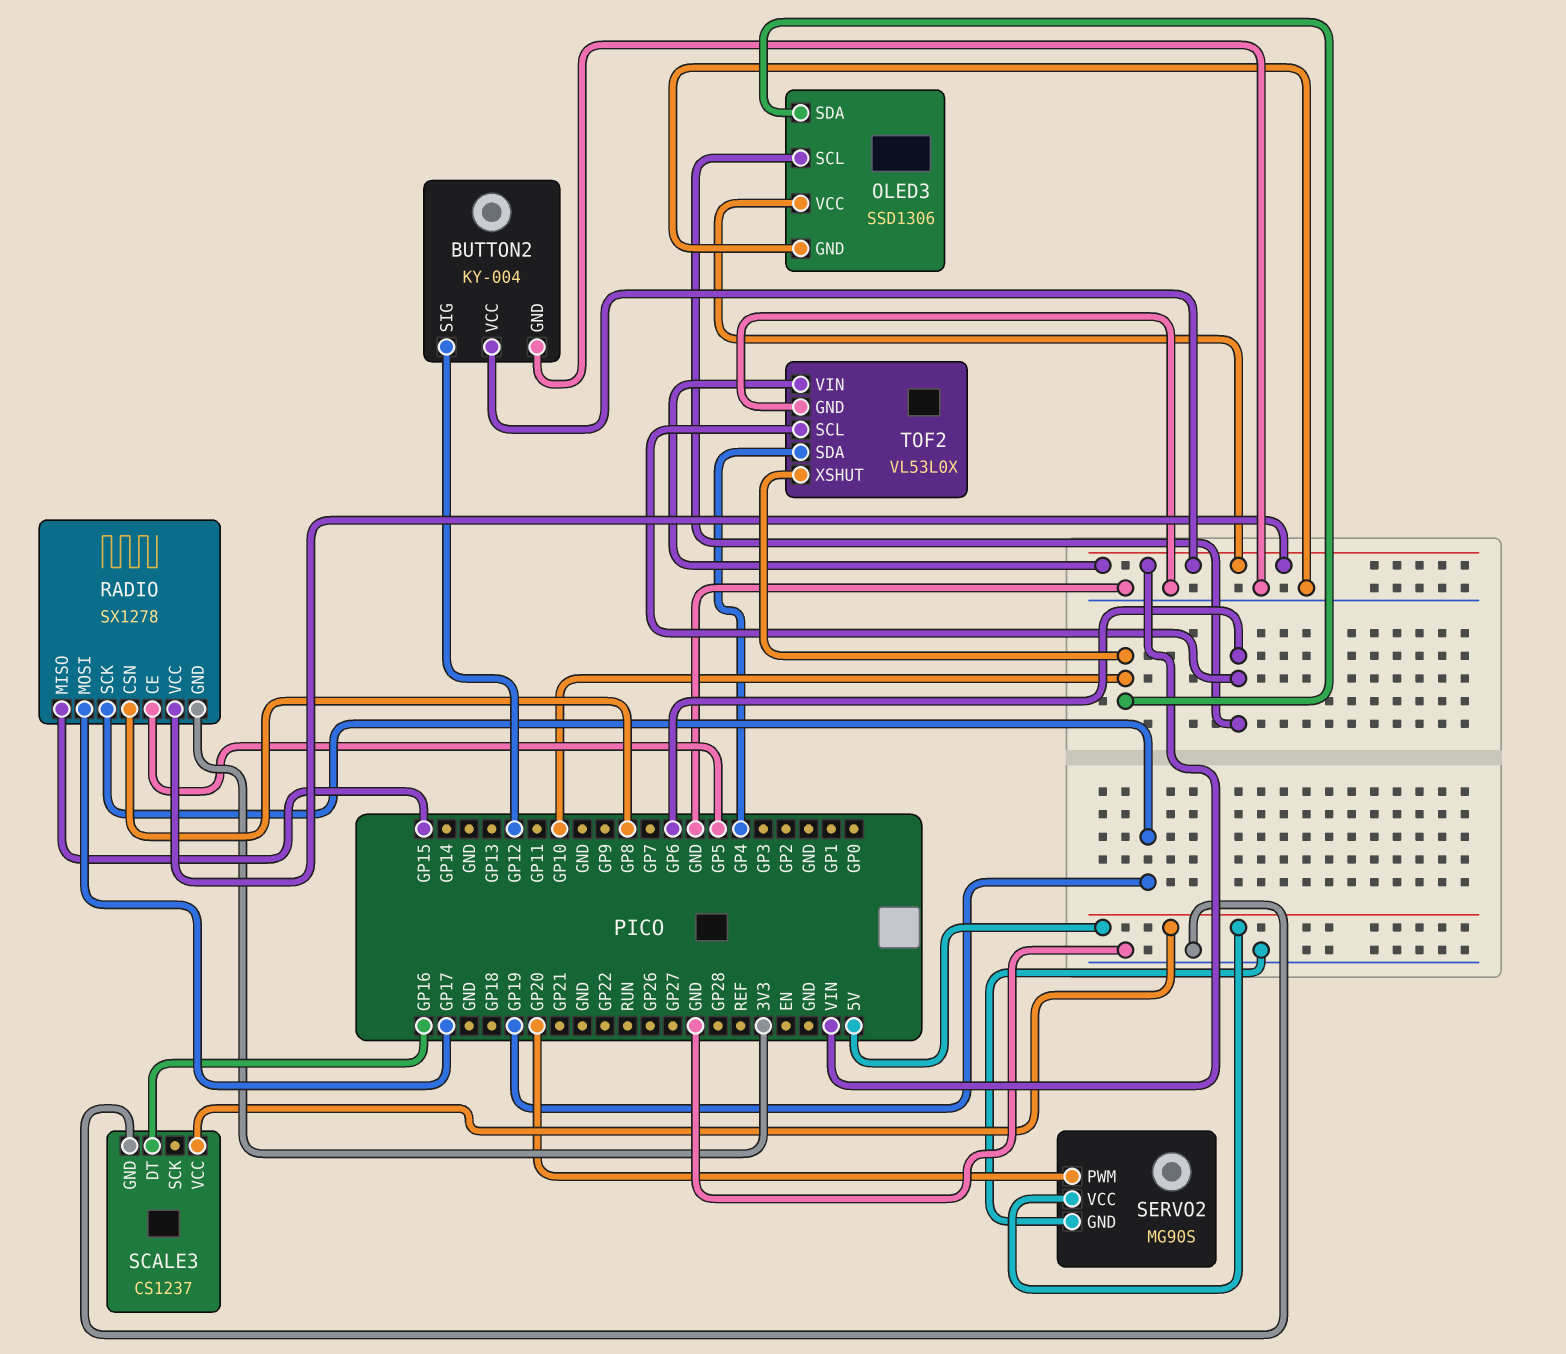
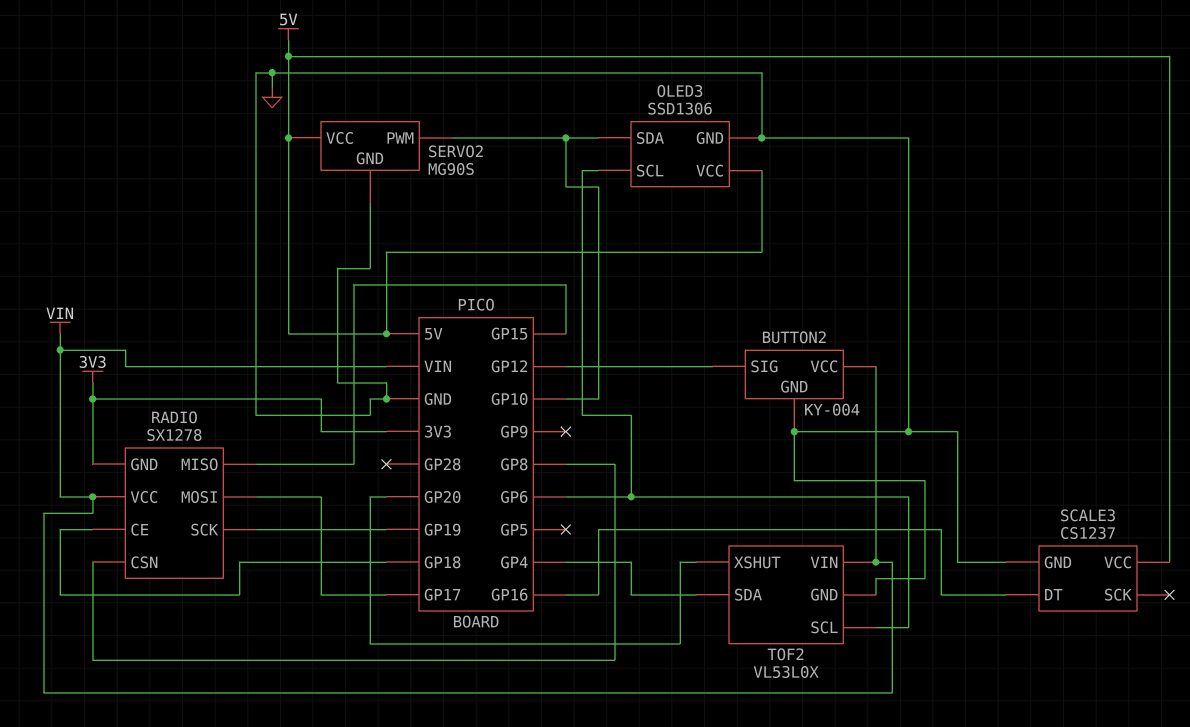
OLED3 pin VCC: VIN -> 5V
RADIO pin CE: GP5 -> GP18
SERVO2 pin PWM: GP20 -> GP10
TOF2 pin XSHUT: GP10 -> GP20

